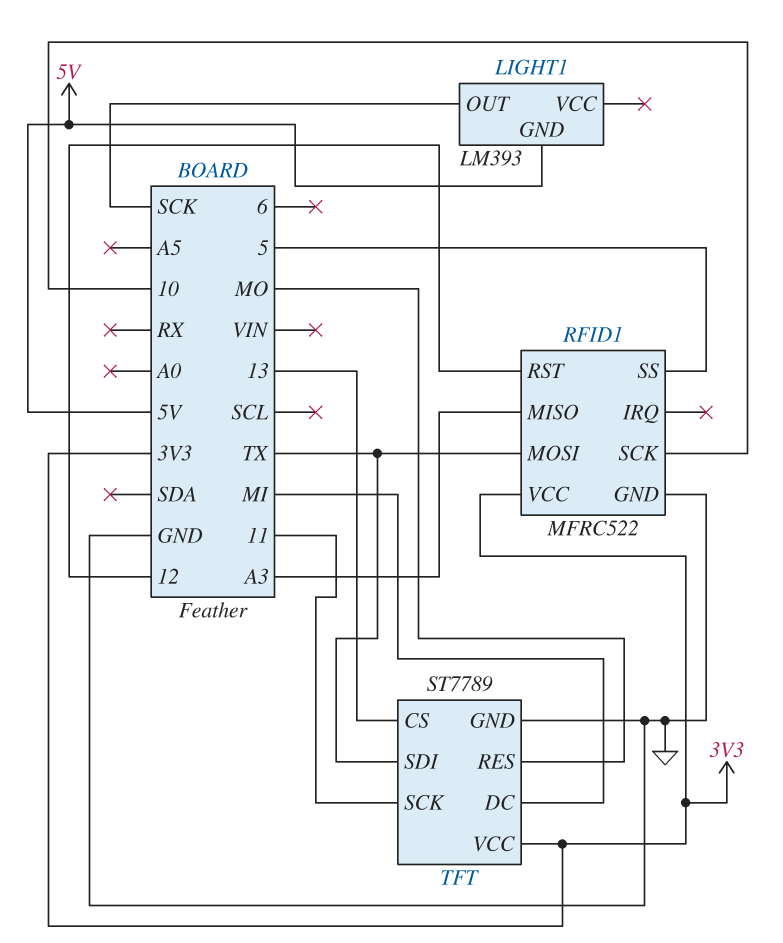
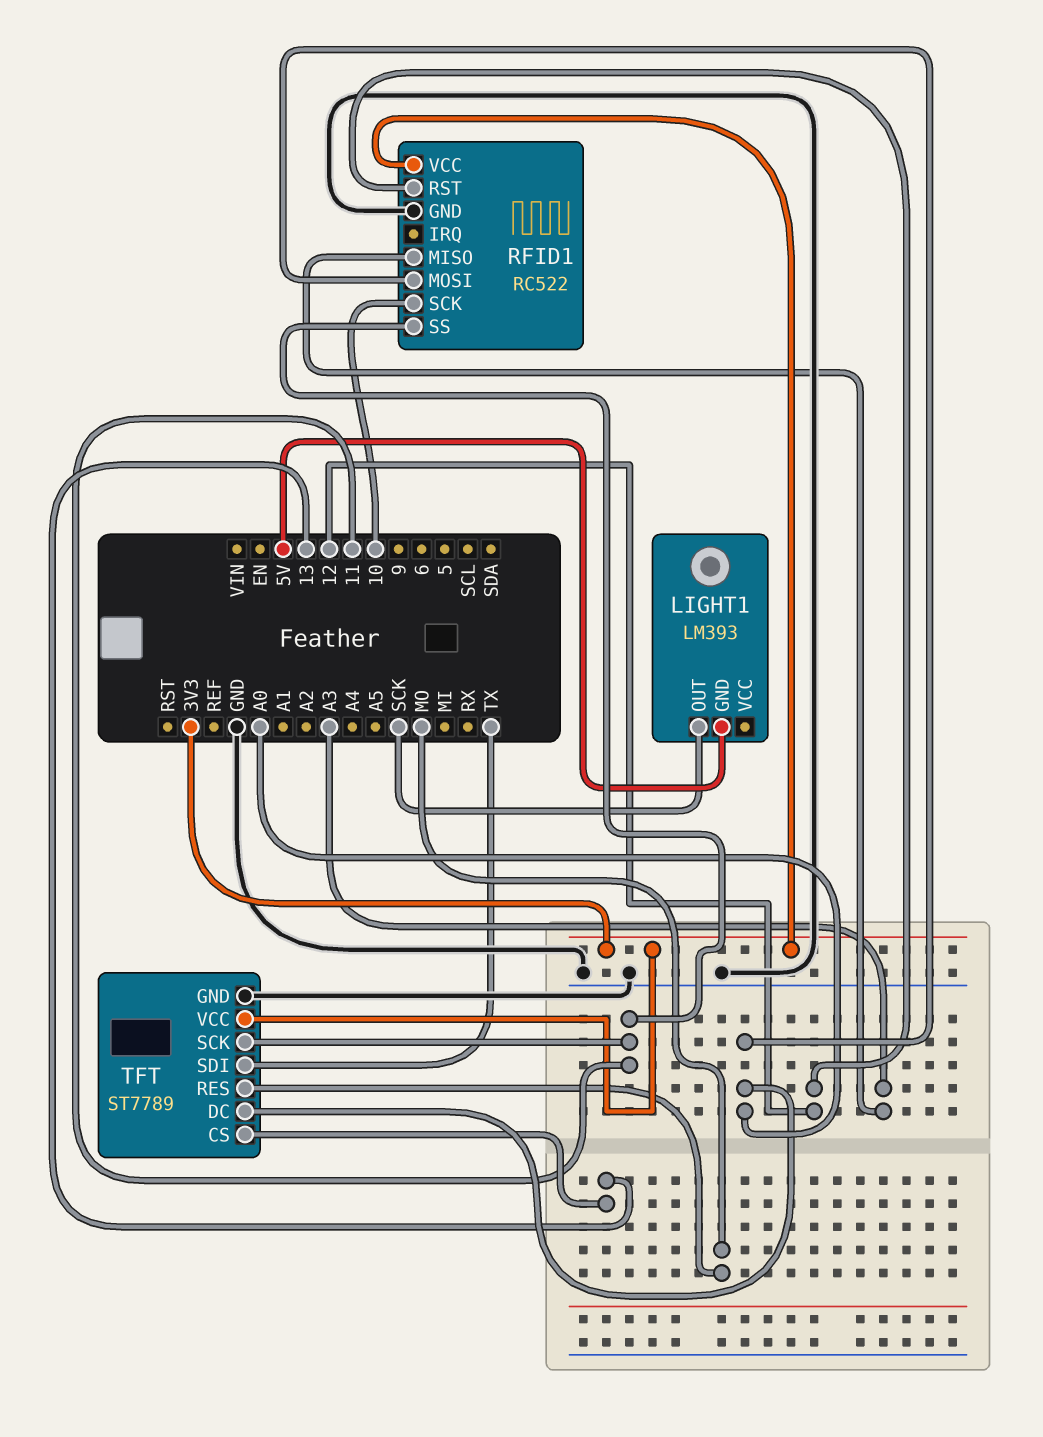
RFID1: MFRC522 -> RC522
RFID1 pin MOSI: TX -> A0
RFID1 pin SS: 5 -> 11
TFT pin DC: MI -> A0

